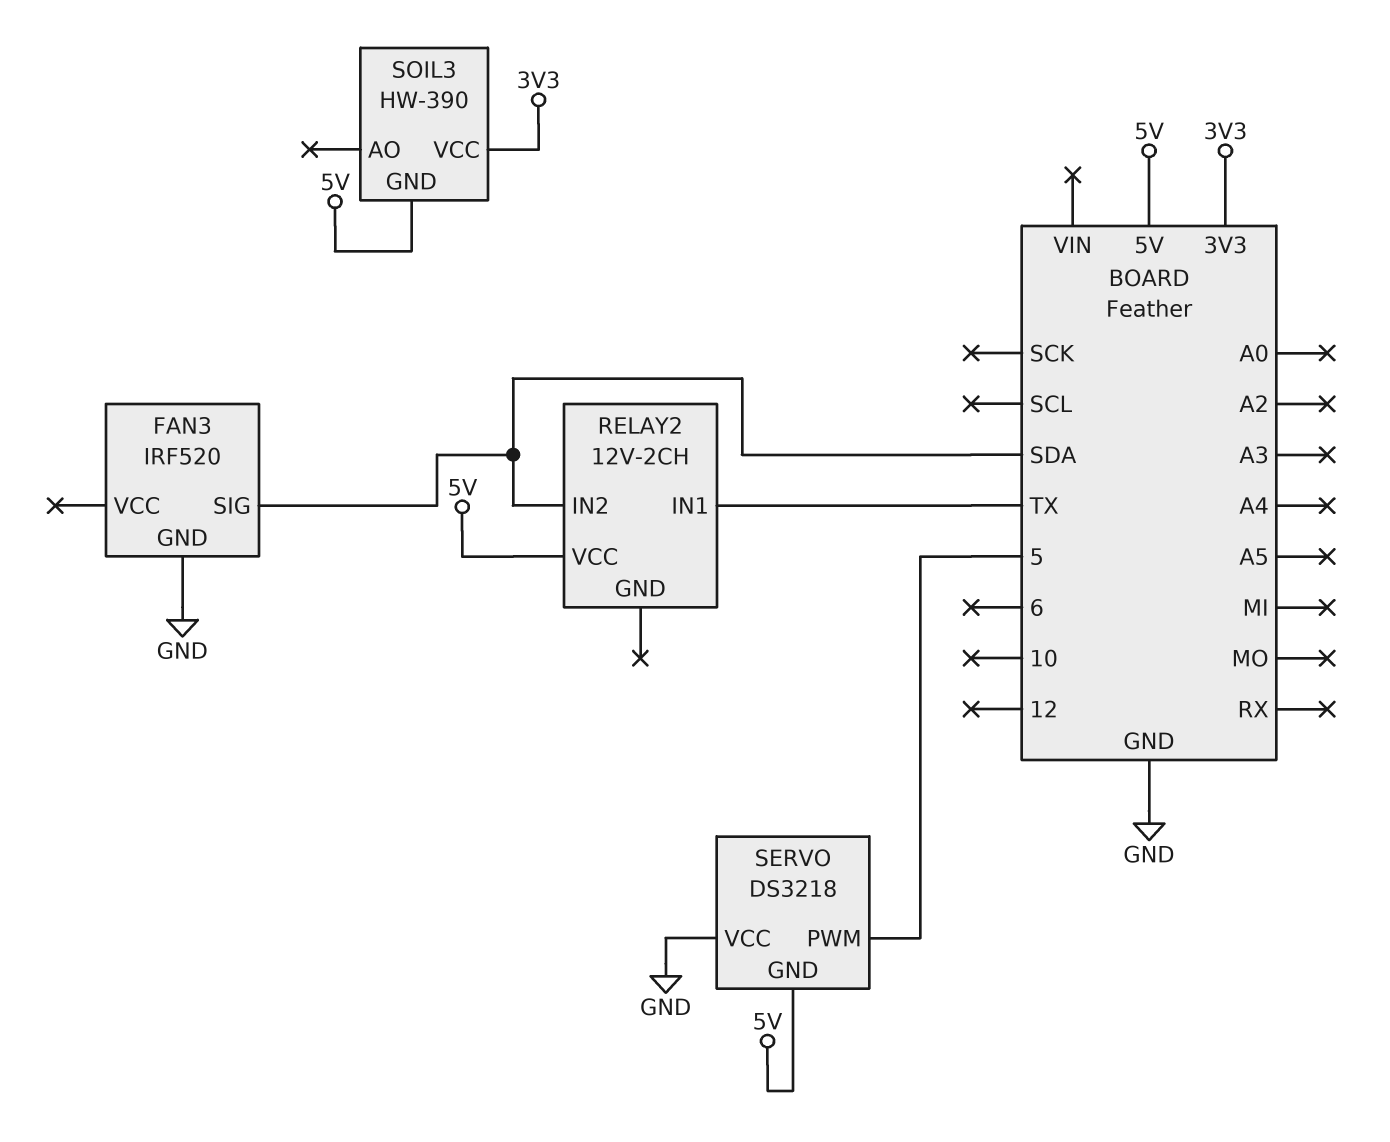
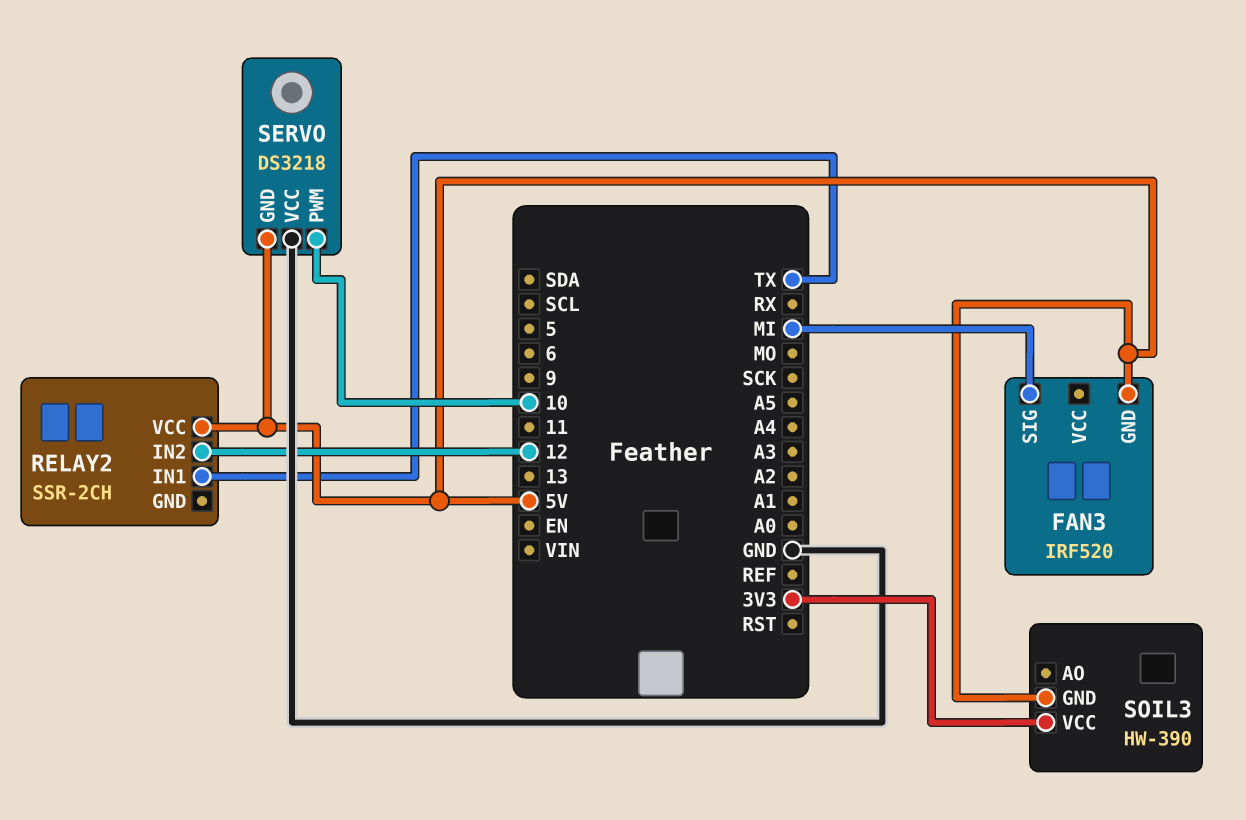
FAN3 pin GND: GND -> 5V
FAN3 pin SIG: SDA -> MI
RELAY2: 12V-2CH -> SSR-2CH
RELAY2 pin IN2: SDA -> 12
SERVO pin PWM: 5 -> 10

